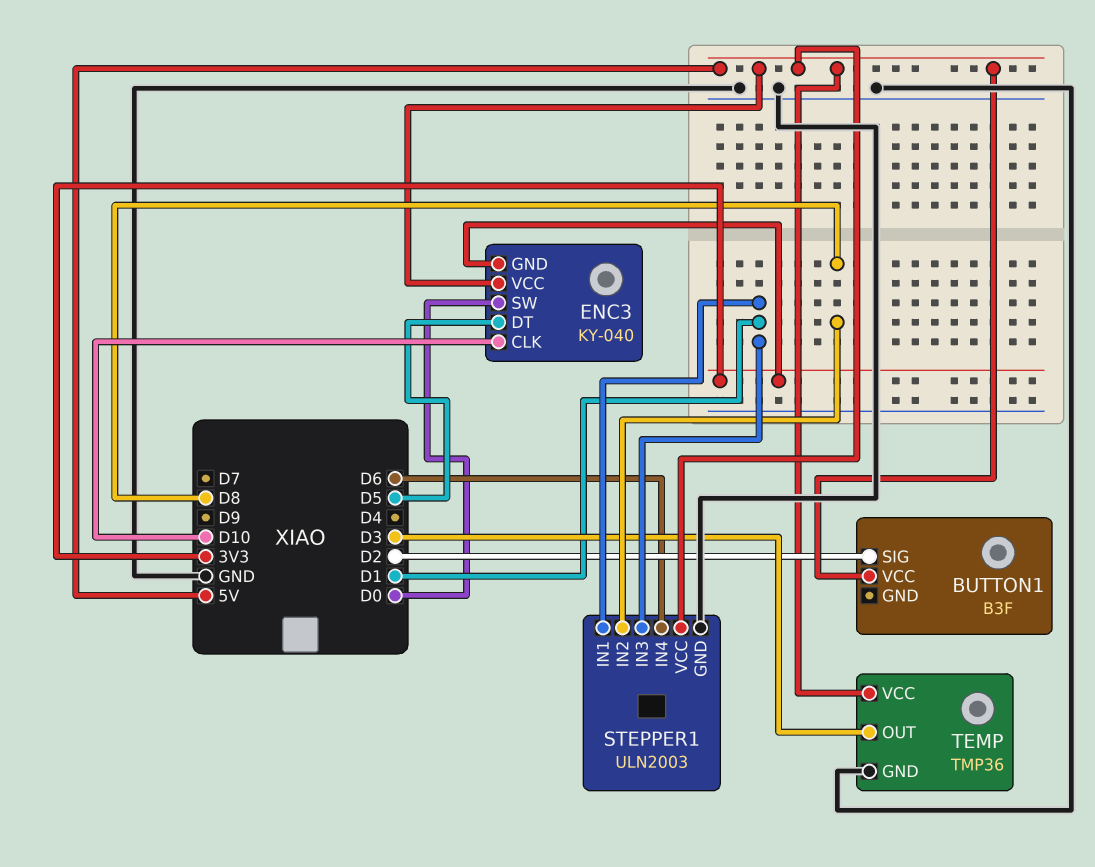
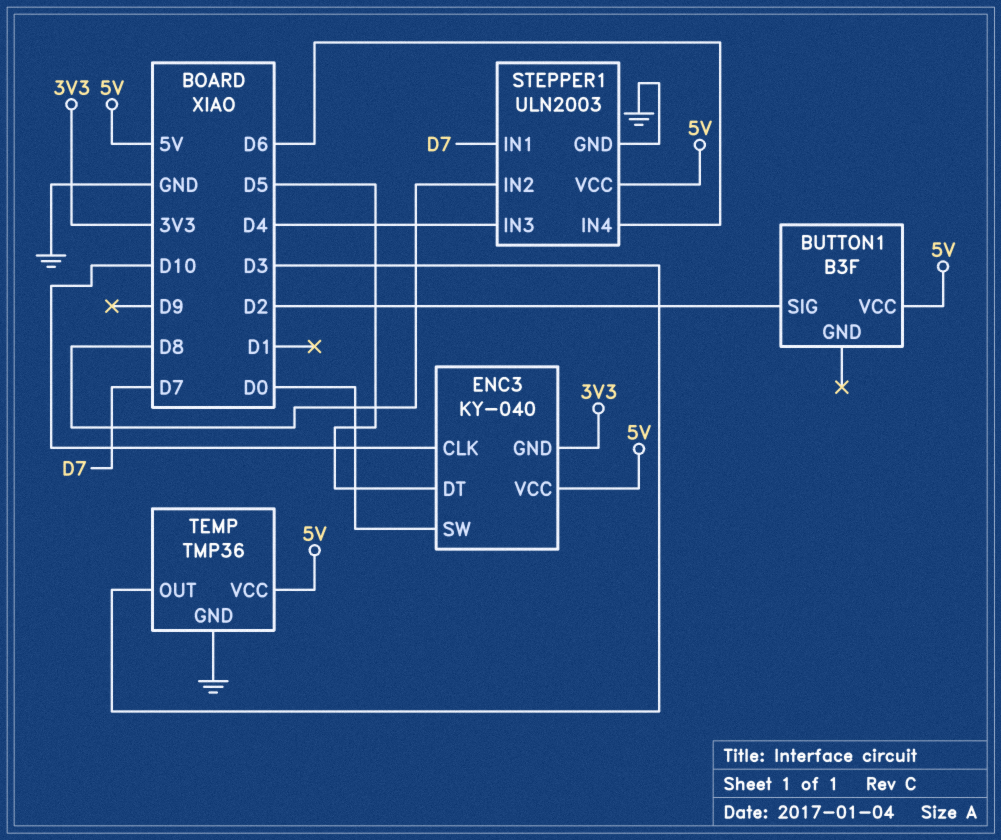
STEPPER1 pin IN1: D1 -> D7
STEPPER1 pin IN3: D1 -> D4

